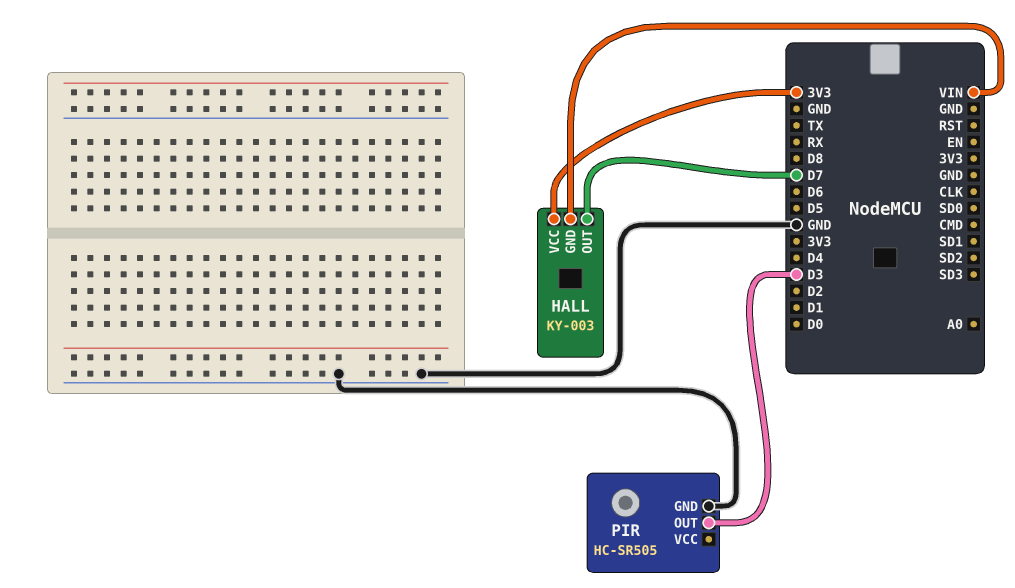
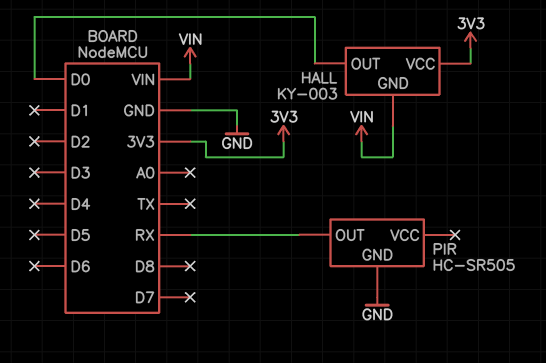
HALL pin OUT: D7 -> D0
PIR pin OUT: D3 -> RX

